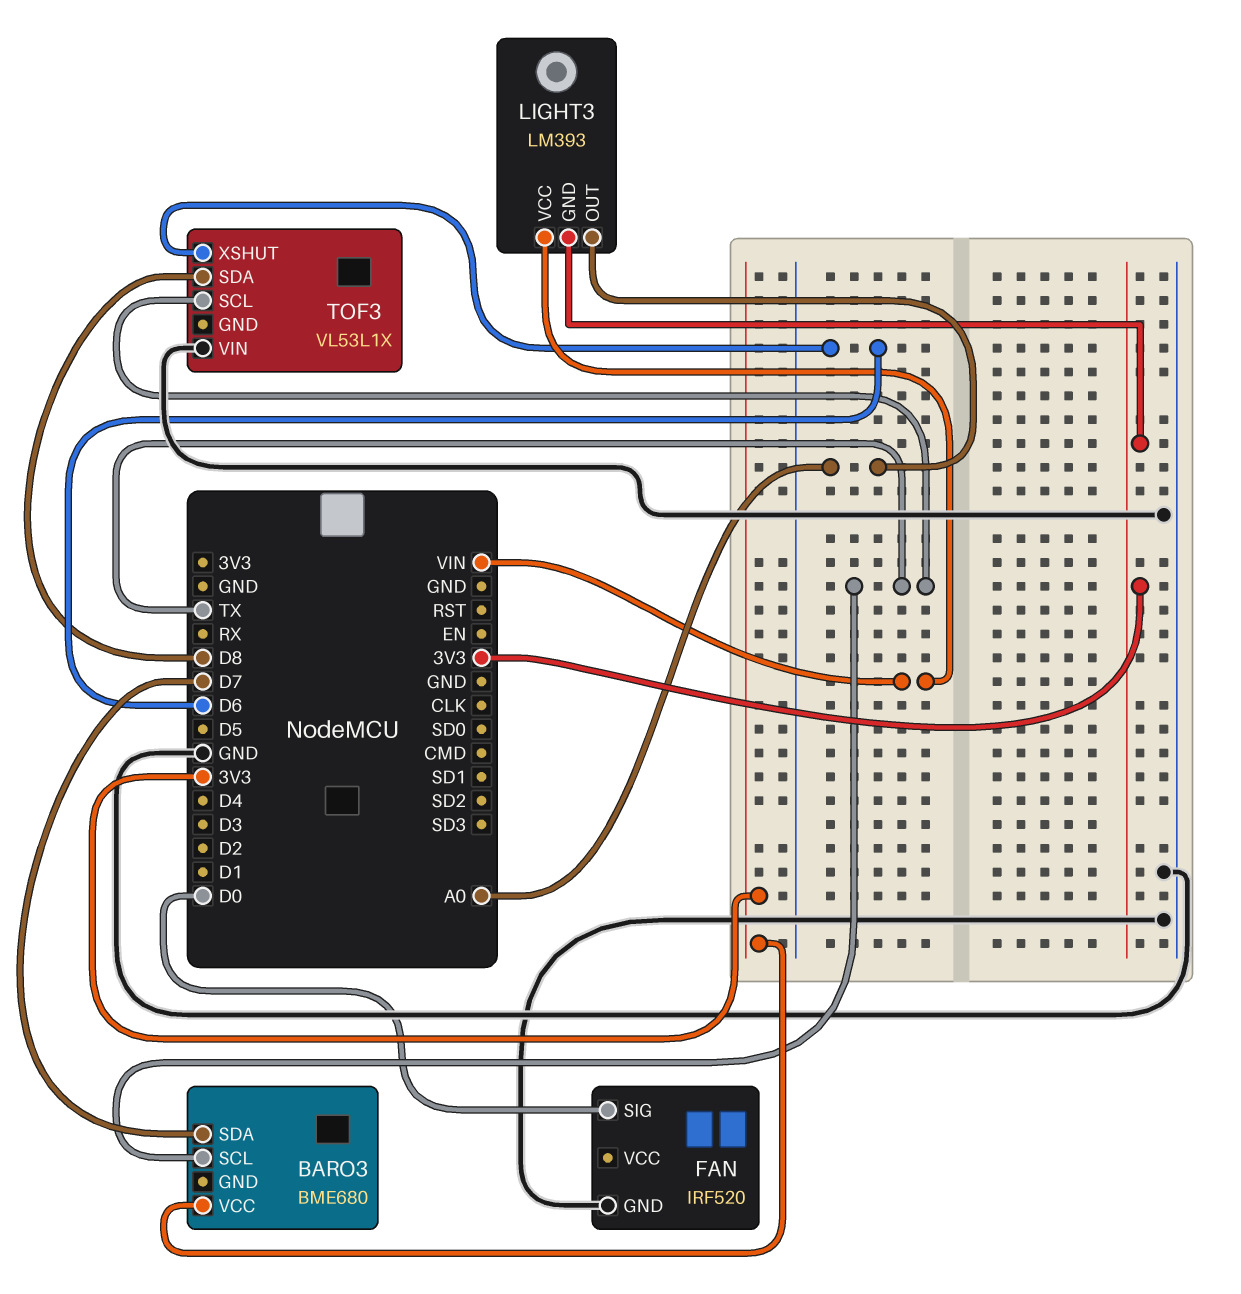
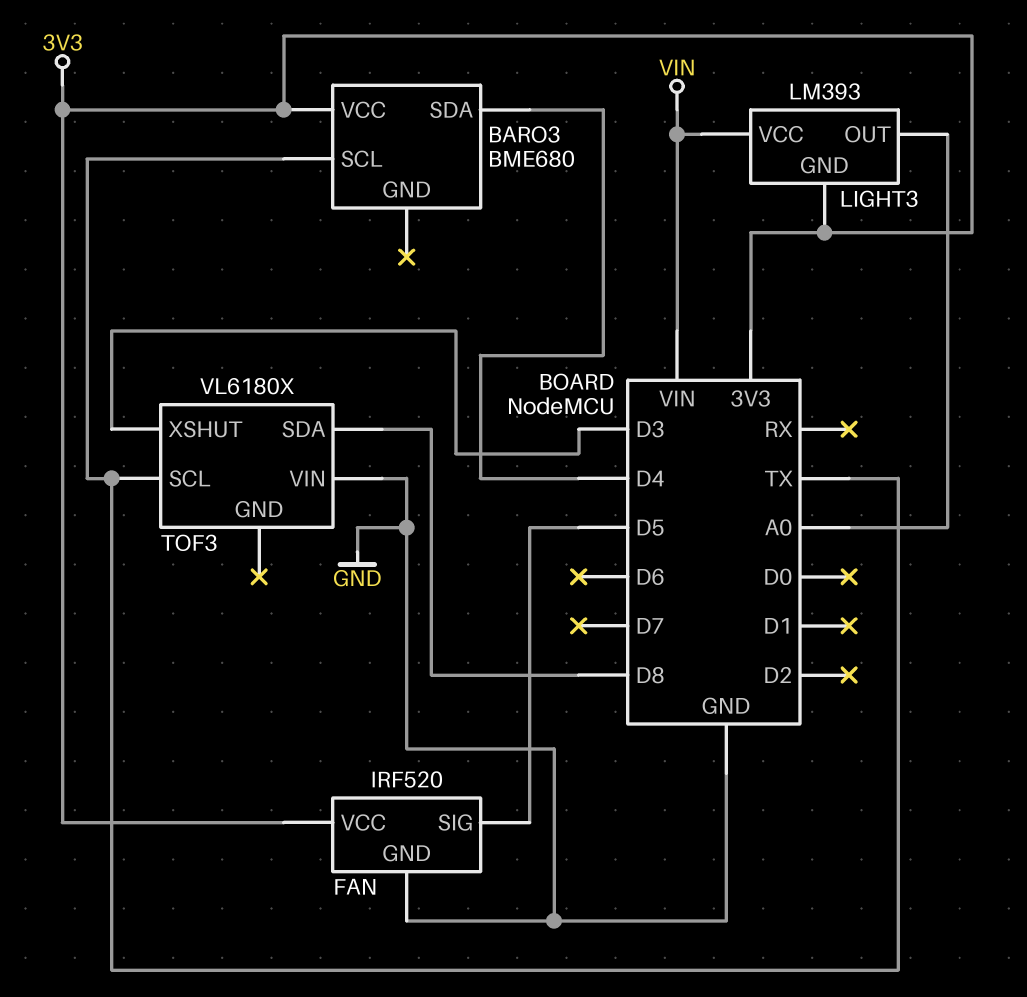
BARO3 pin SDA: D7 -> D4
FAN pin SIG: D0 -> D5
FAN pin VCC: none -> 3V3
TOF3: VL53L1X -> VL6180X
TOF3 pin XSHUT: D6 -> D3

